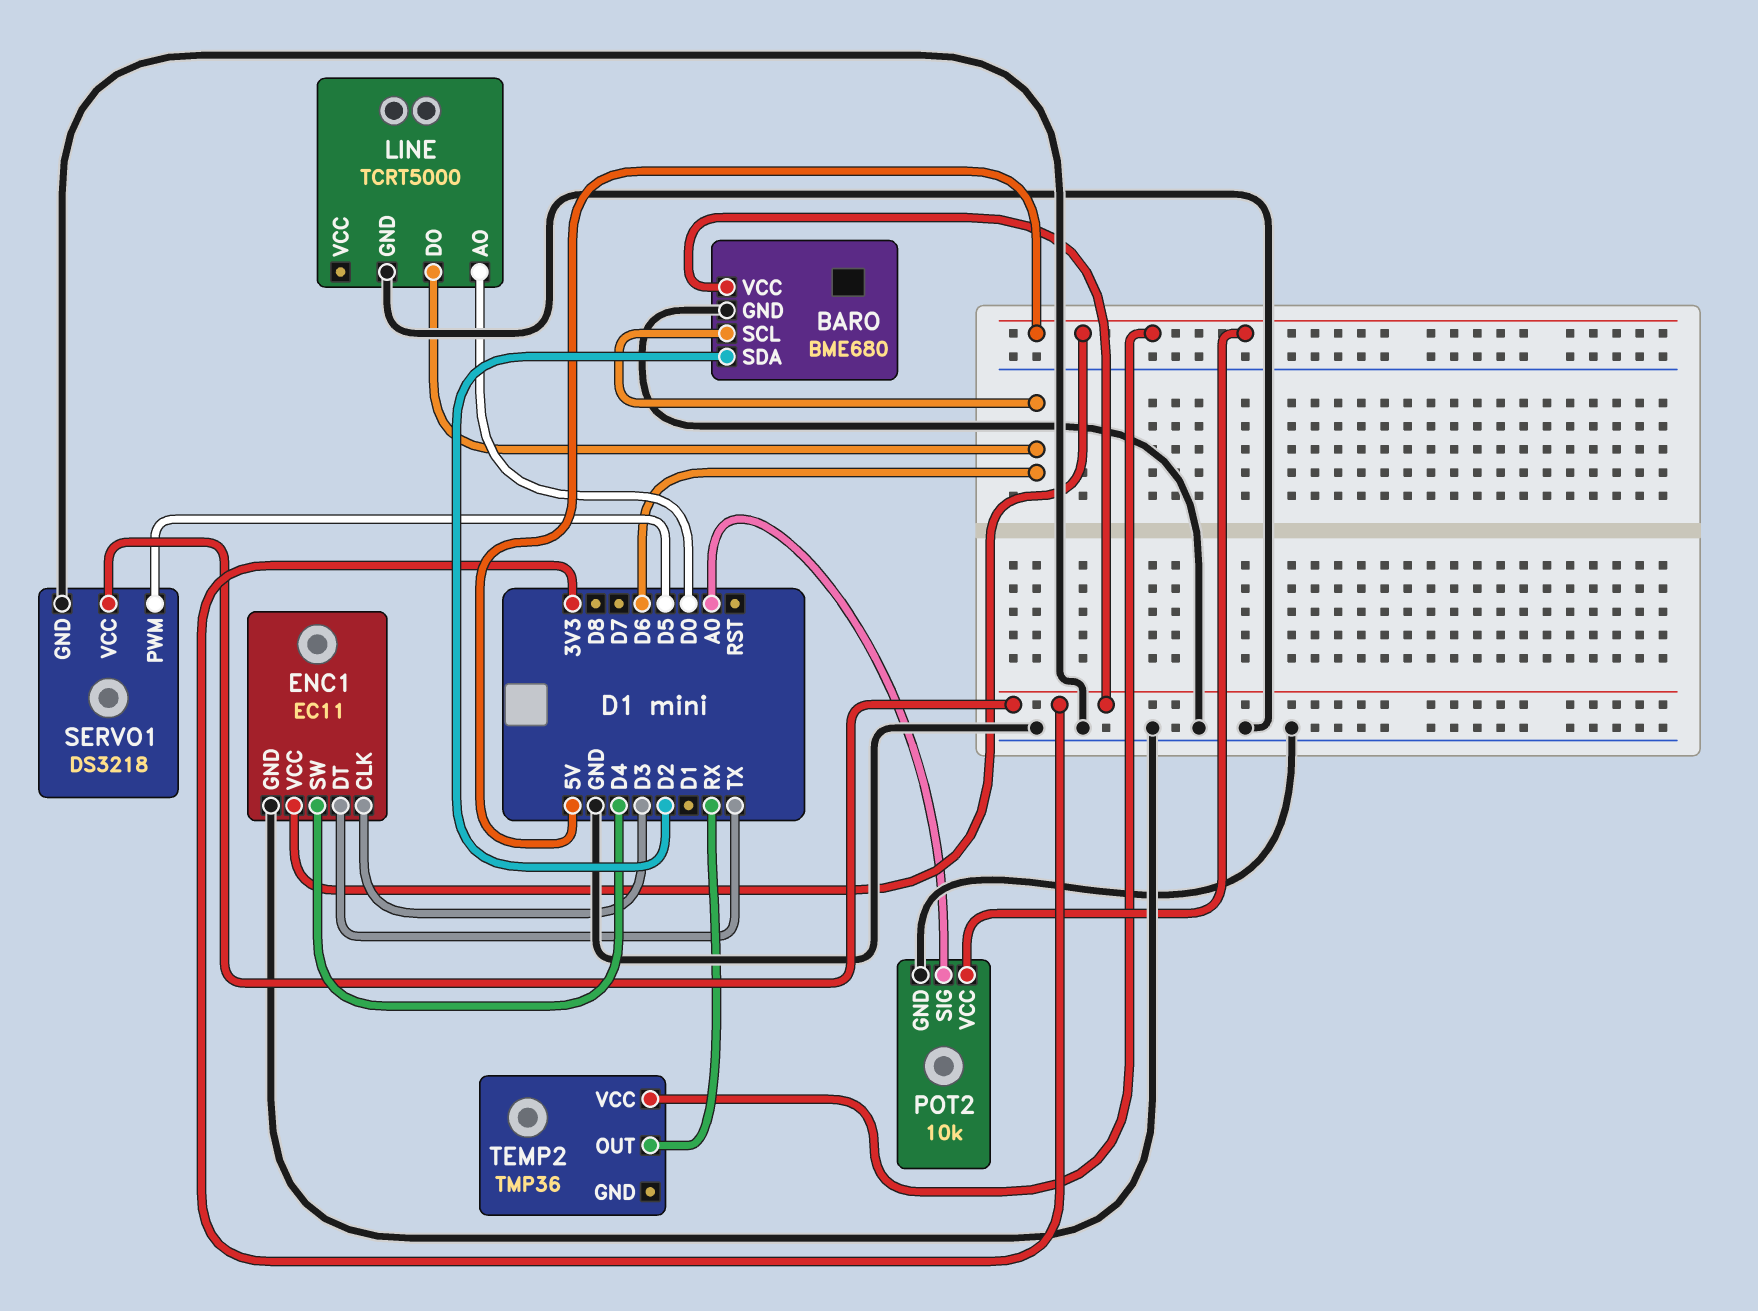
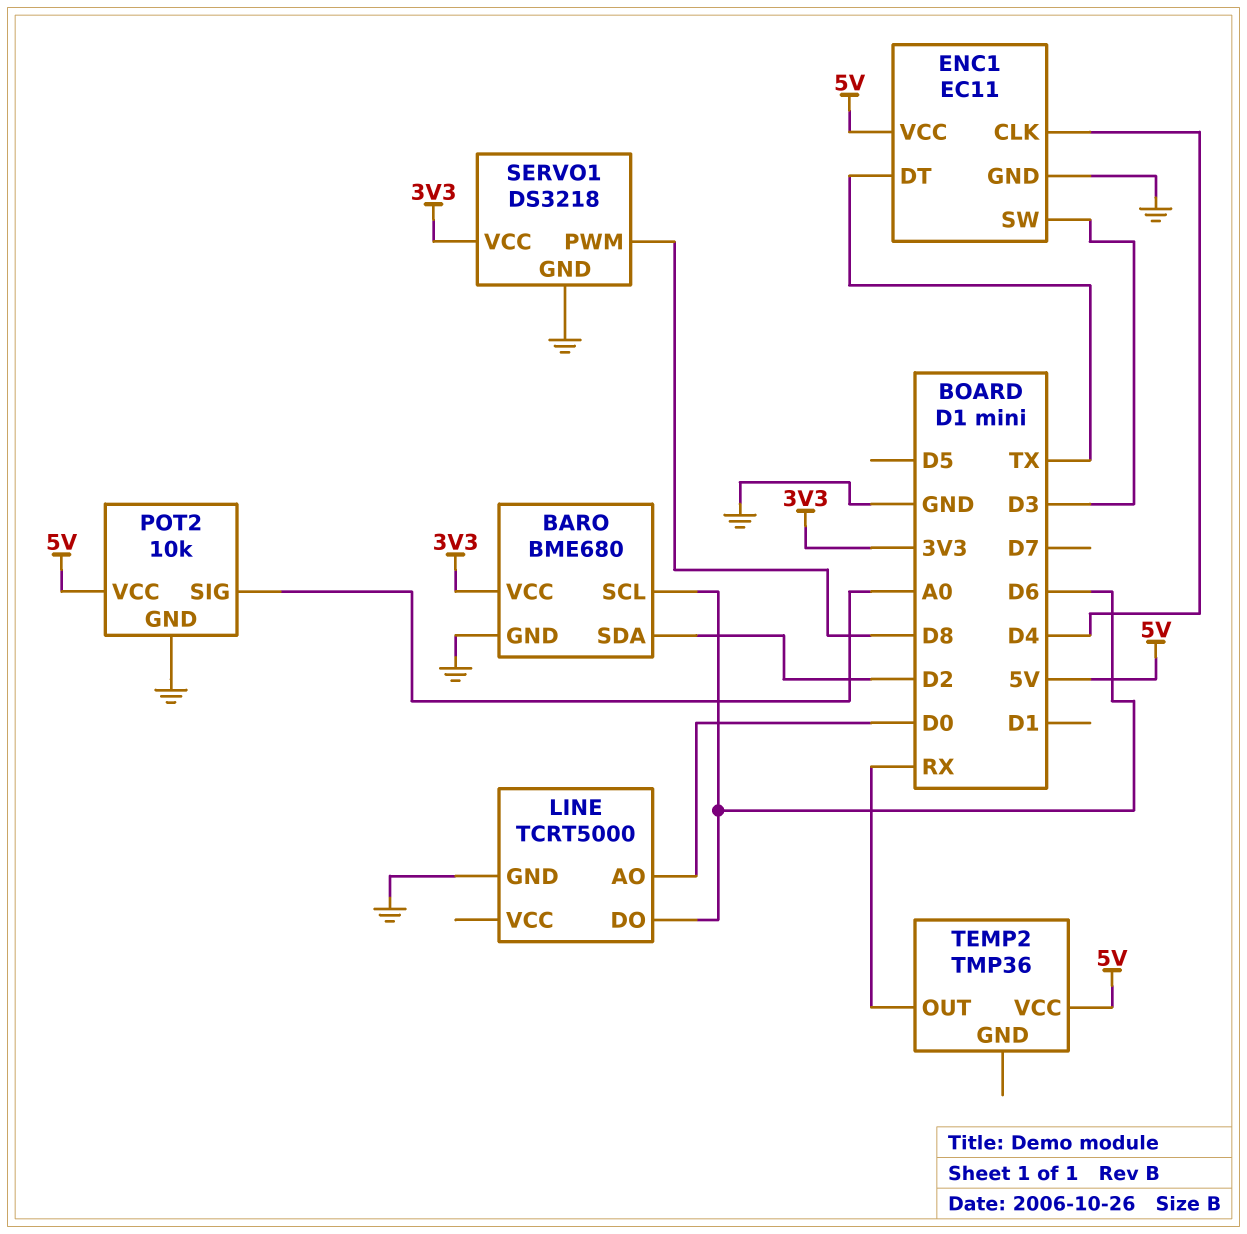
ENC1 pin CLK: D3 -> D4
ENC1 pin SW: D4 -> D3
SERVO1 pin PWM: D5 -> D8

